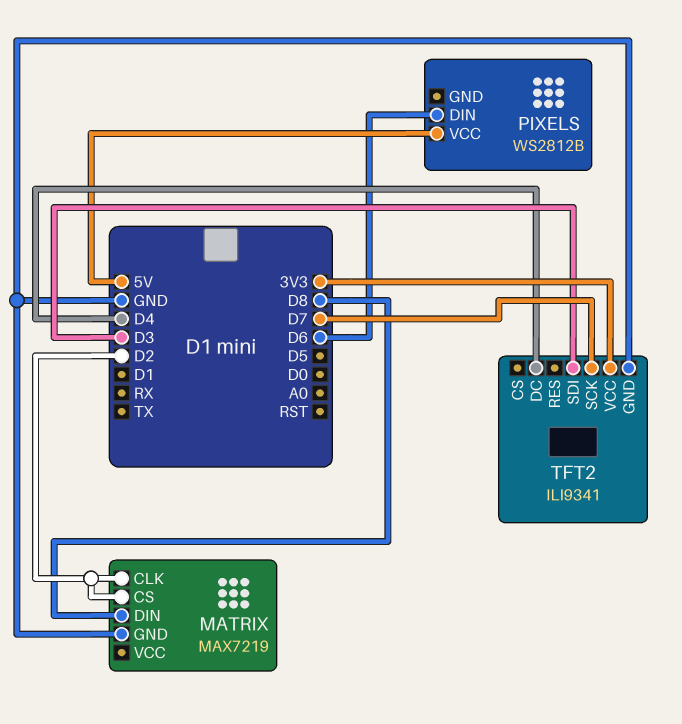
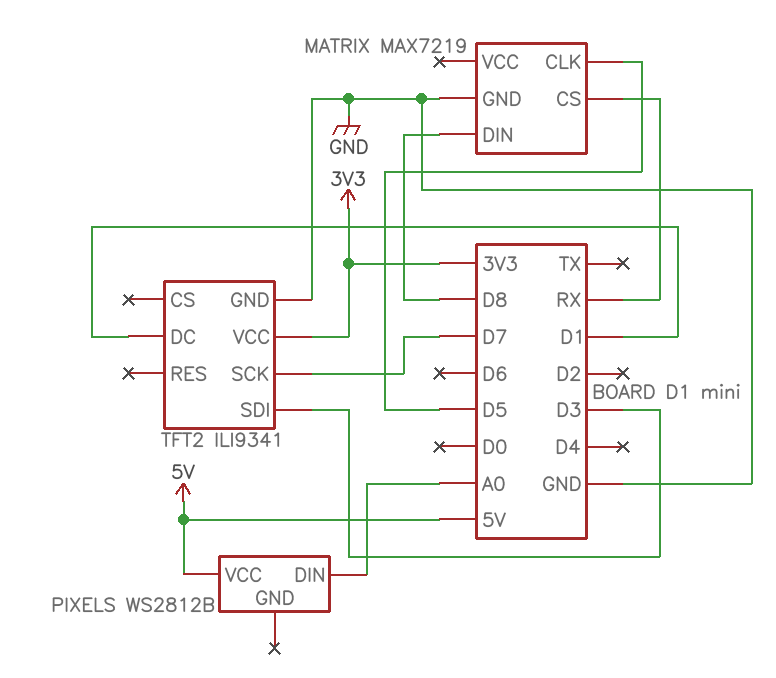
MATRIX pin CLK: D2 -> D5
MATRIX pin CS: D2 -> RX
PIXELS pin DIN: D6 -> A0
TFT2 pin DC: D4 -> D1

